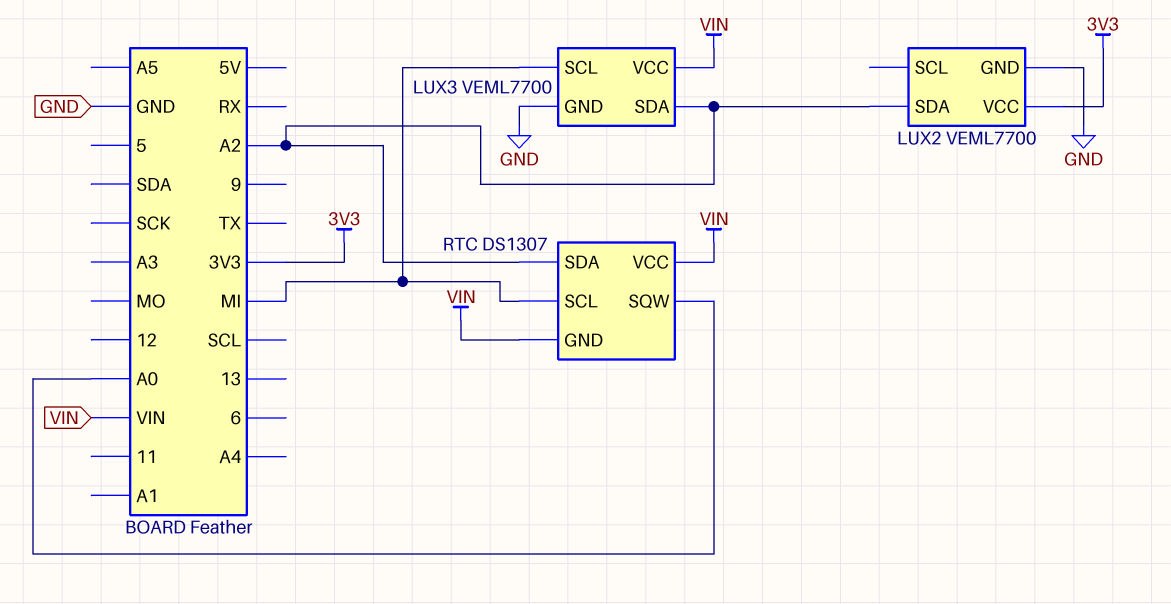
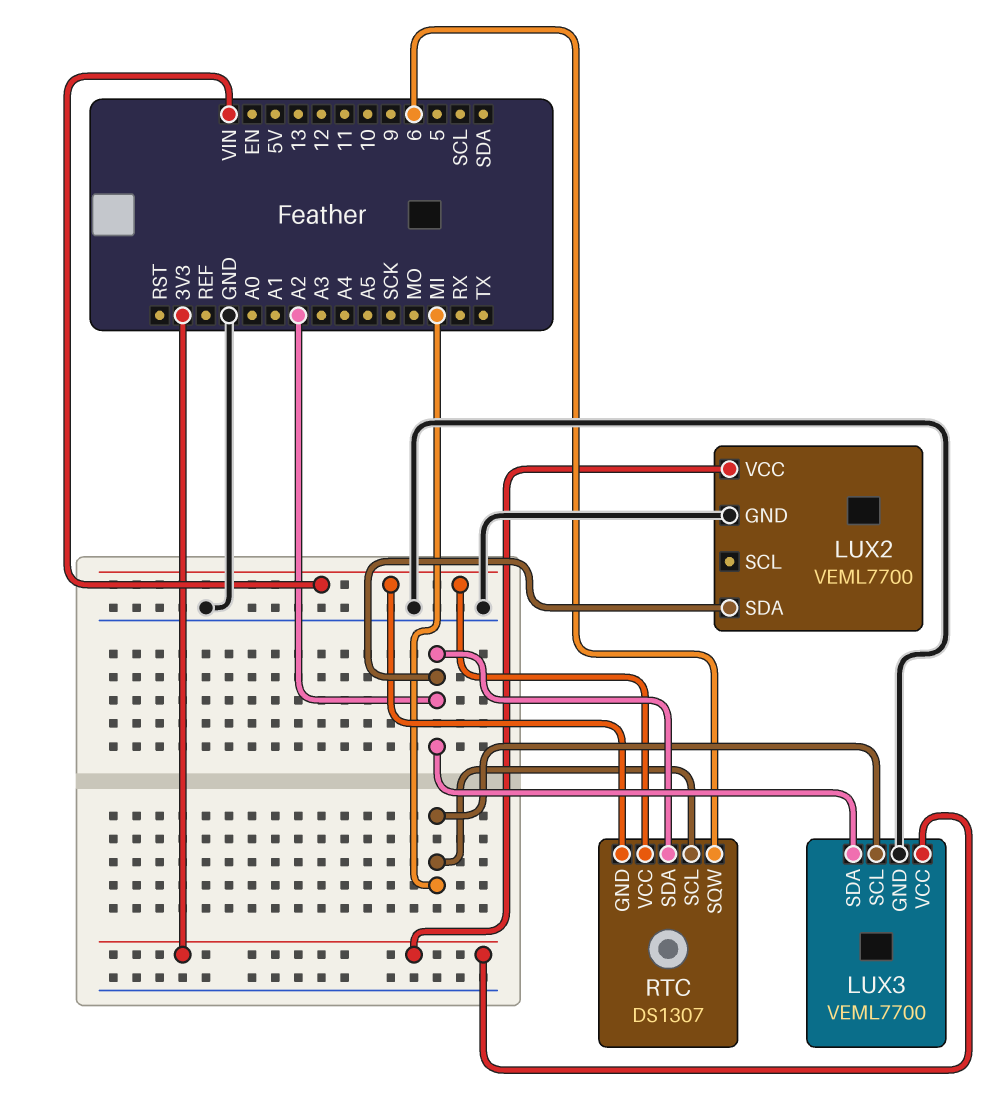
LUX3 pin VCC: VIN -> 3V3
RTC pin SQW: A0 -> 6

